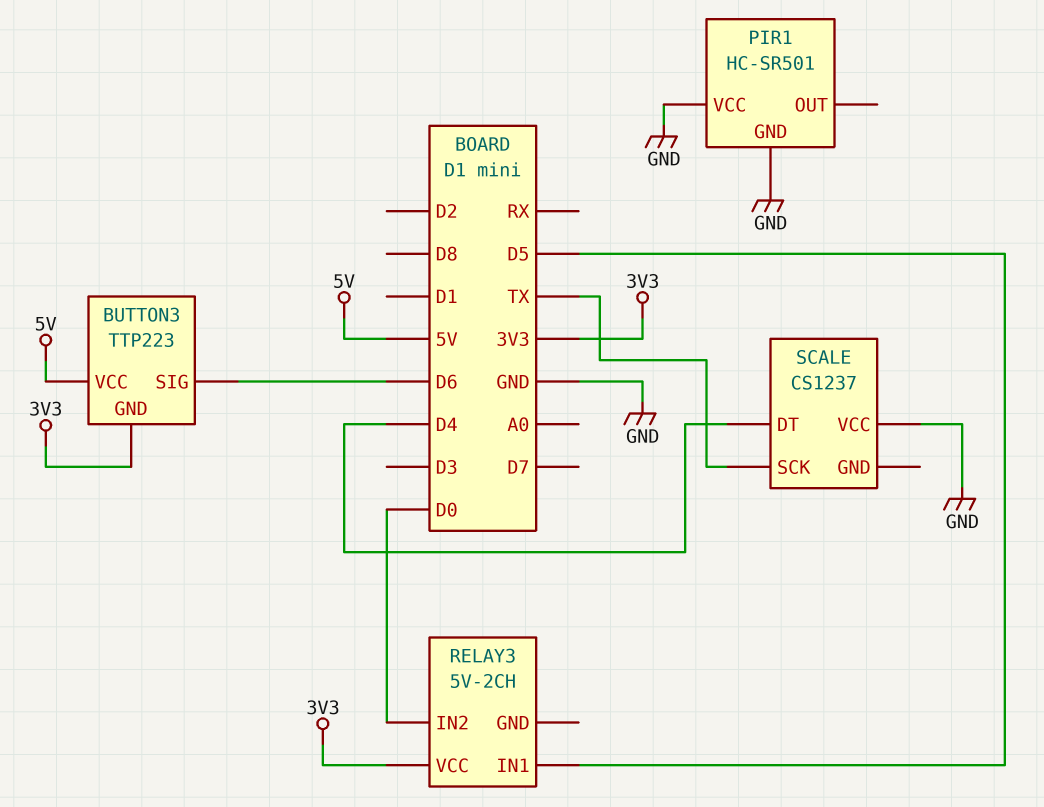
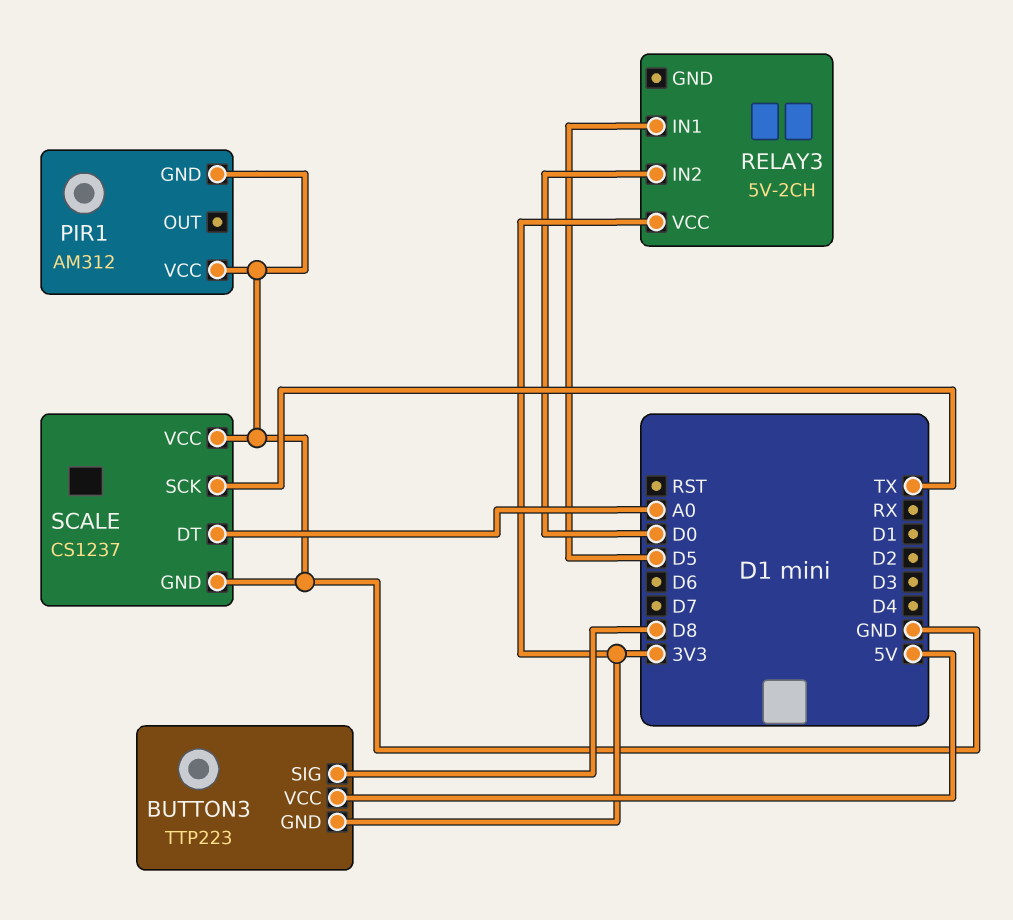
BUTTON3 pin SIG: D6 -> D8
PIR1: HC-SR501 -> AM312
SCALE pin DT: D4 -> A0
SCALE pin GND: none -> GND

